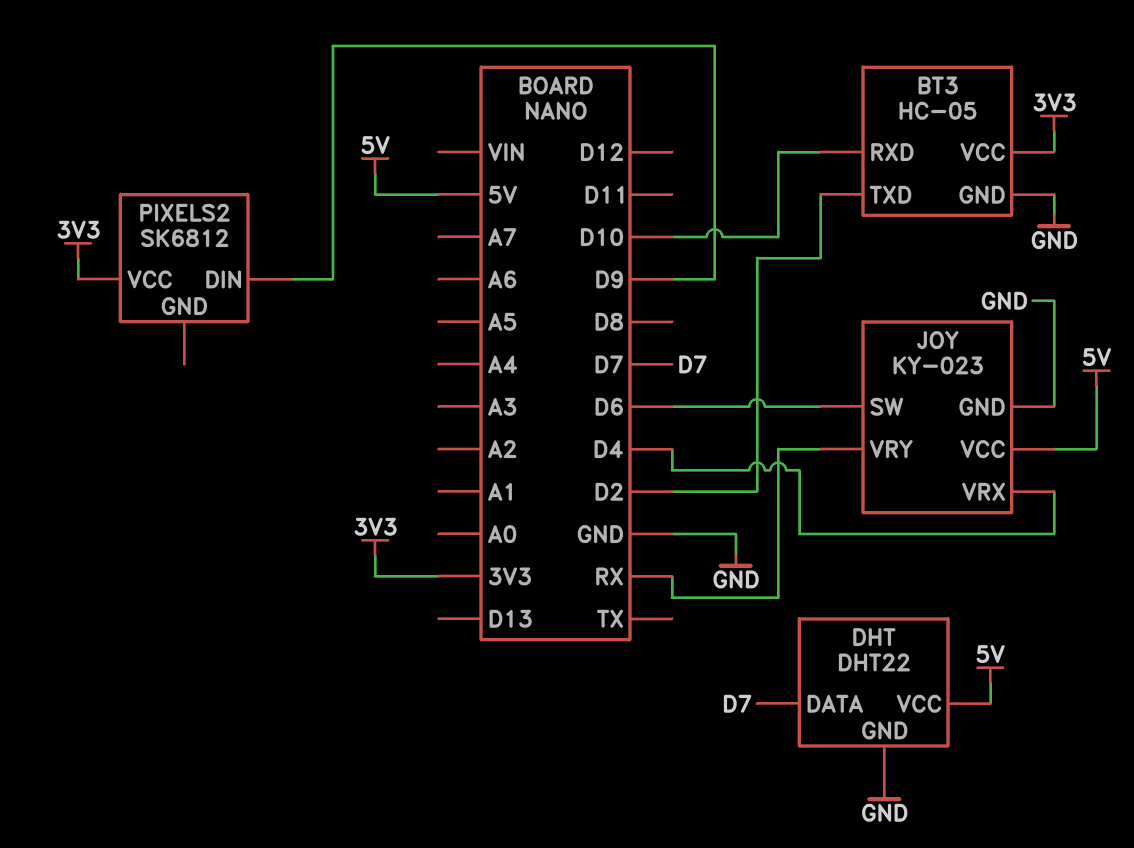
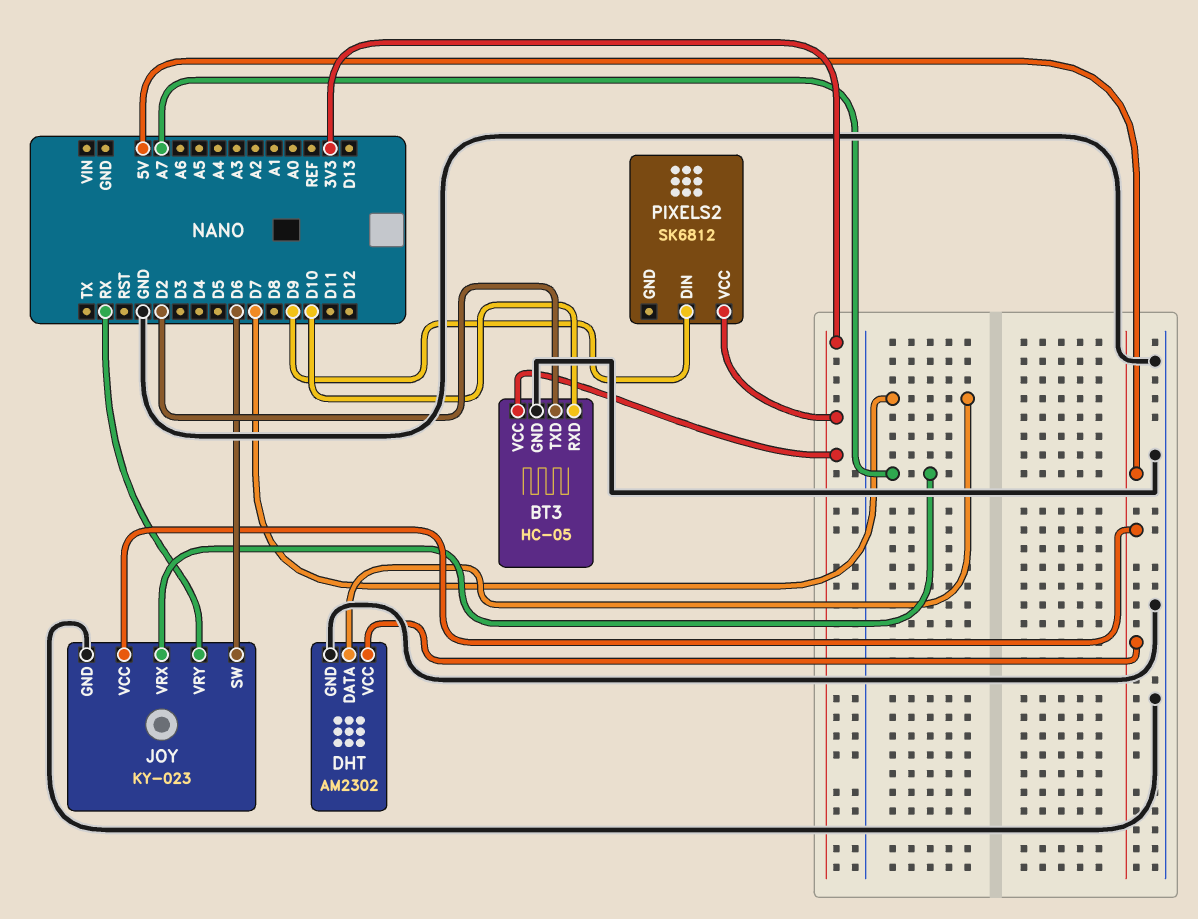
DHT: DHT22 -> AM2302
JOY pin VRX: D4 -> A7

